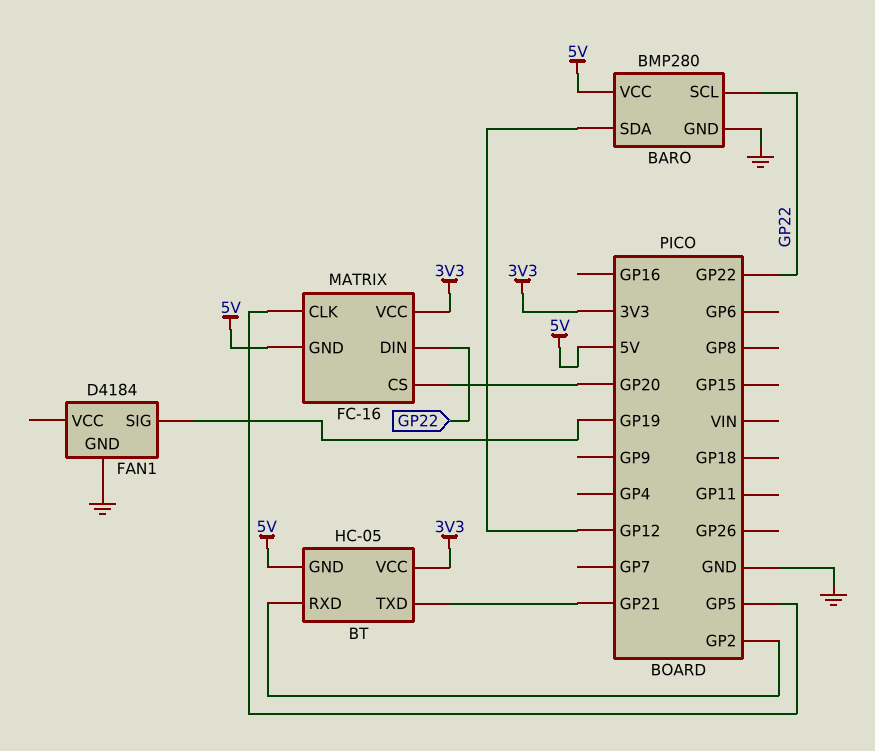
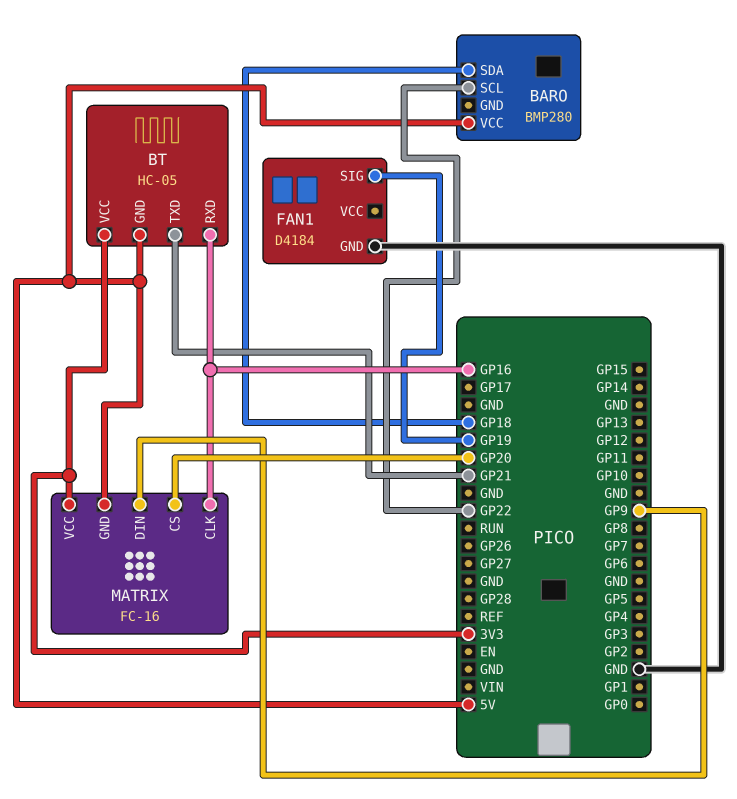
BARO pin GND: GND -> none
BARO pin SDA: GP12 -> GP18
BT pin RXD: GP2 -> GP16
MATRIX pin CLK: GP5 -> GP16
MATRIX pin DIN: GP22 -> GP9

